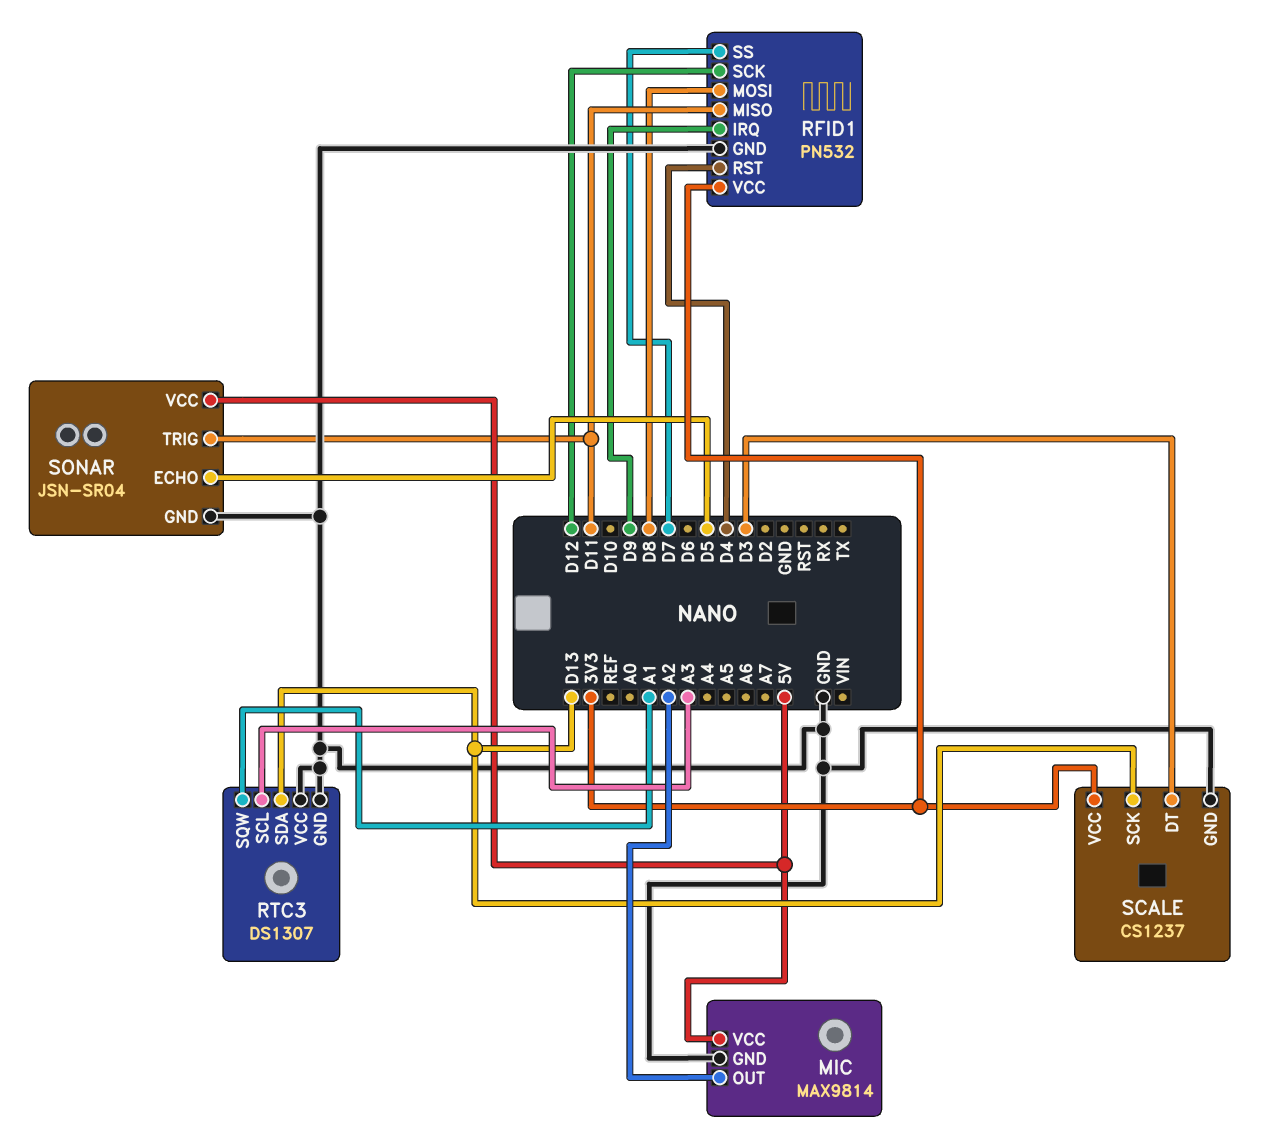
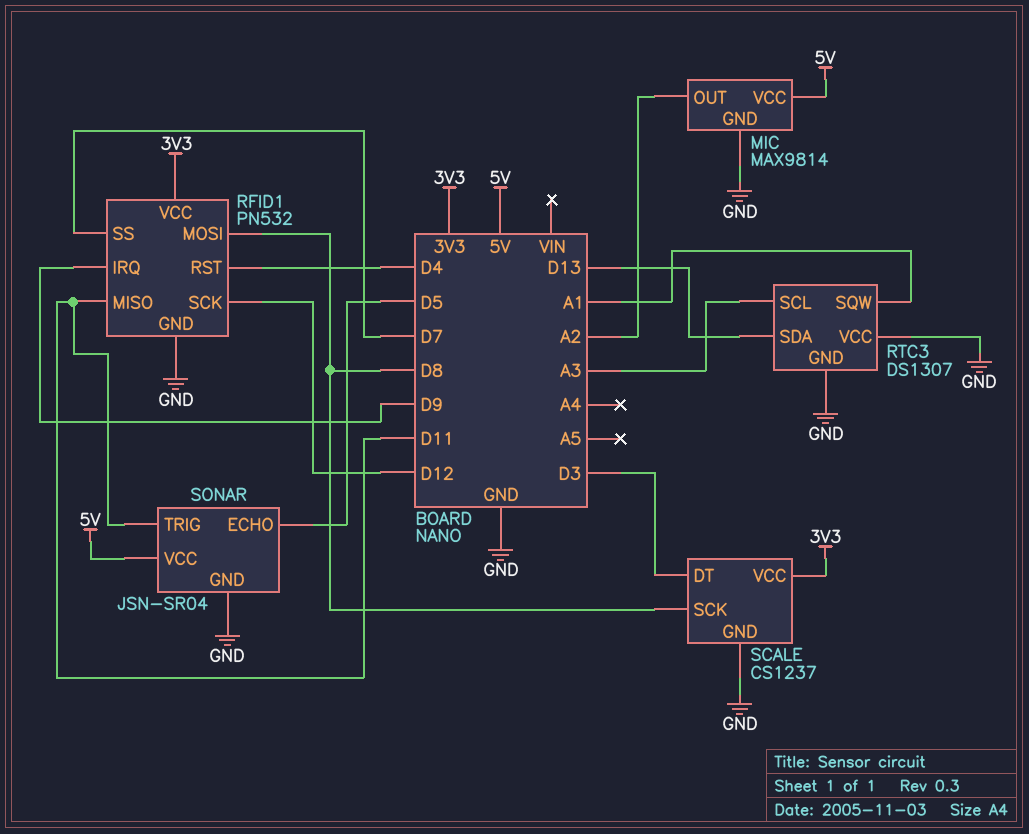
SCALE pin SCK: D13 -> D8

